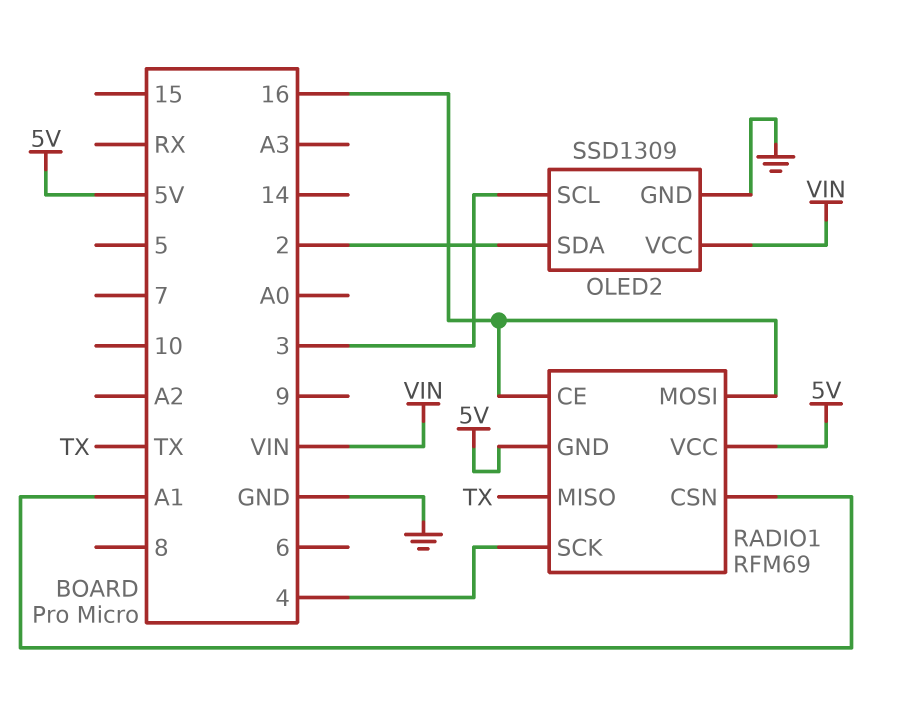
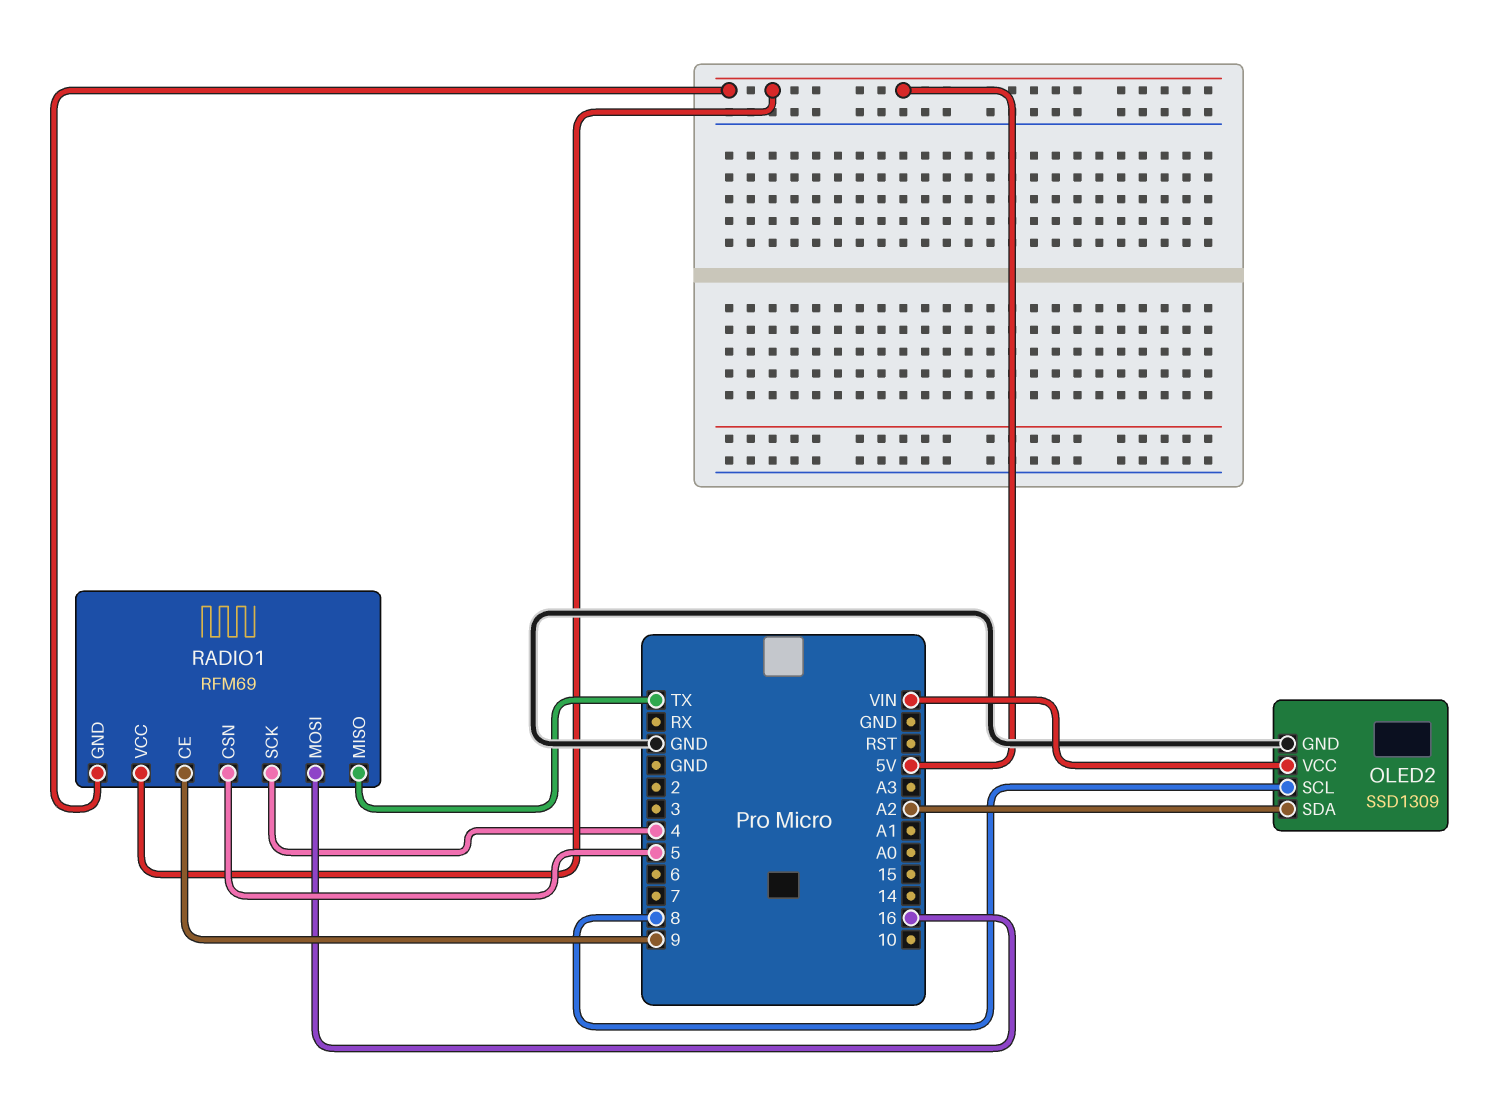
OLED2 pin SCL: 3 -> 8
OLED2 pin SDA: 2 -> A2
RADIO1 pin CE: 16 -> 9
RADIO1 pin CSN: A1 -> 5

